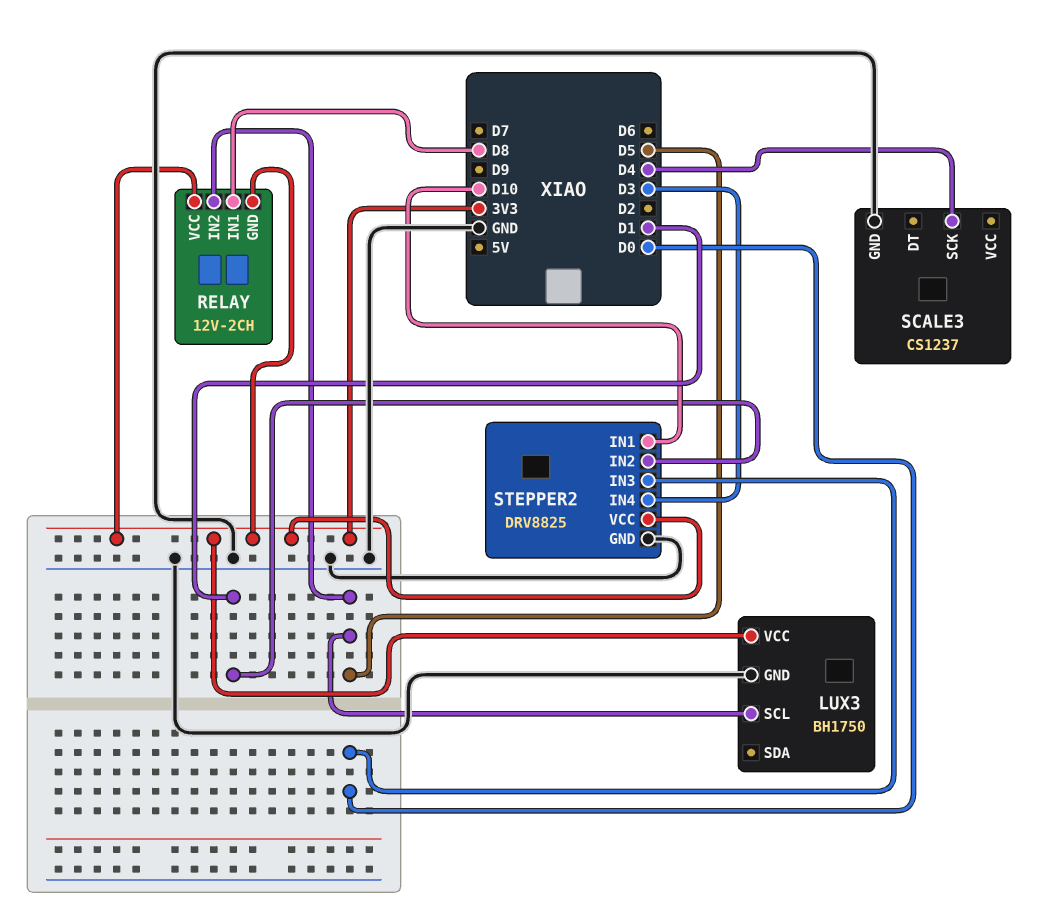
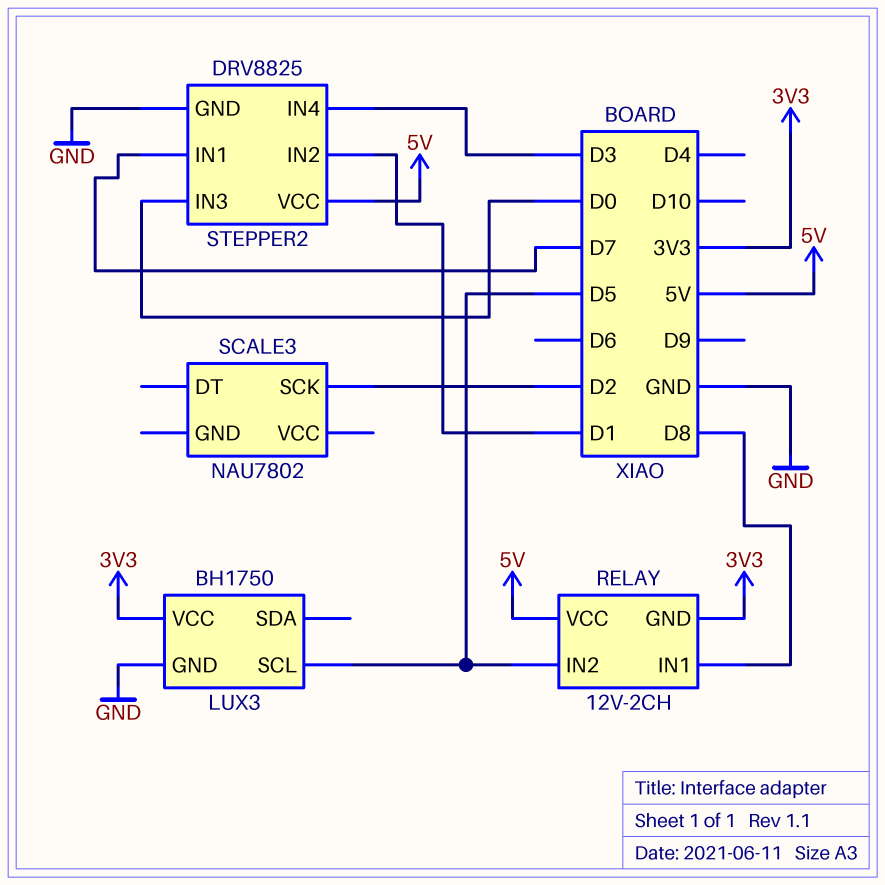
RELAY pin VCC: 3V3 -> 5V
SCALE3: CS1237 -> NAU7802
SCALE3 pin GND: GND -> none
SCALE3 pin SCK: D4 -> D2
STEPPER2 pin IN1: D10 -> D7
STEPPER2 pin VCC: 3V3 -> 5V

